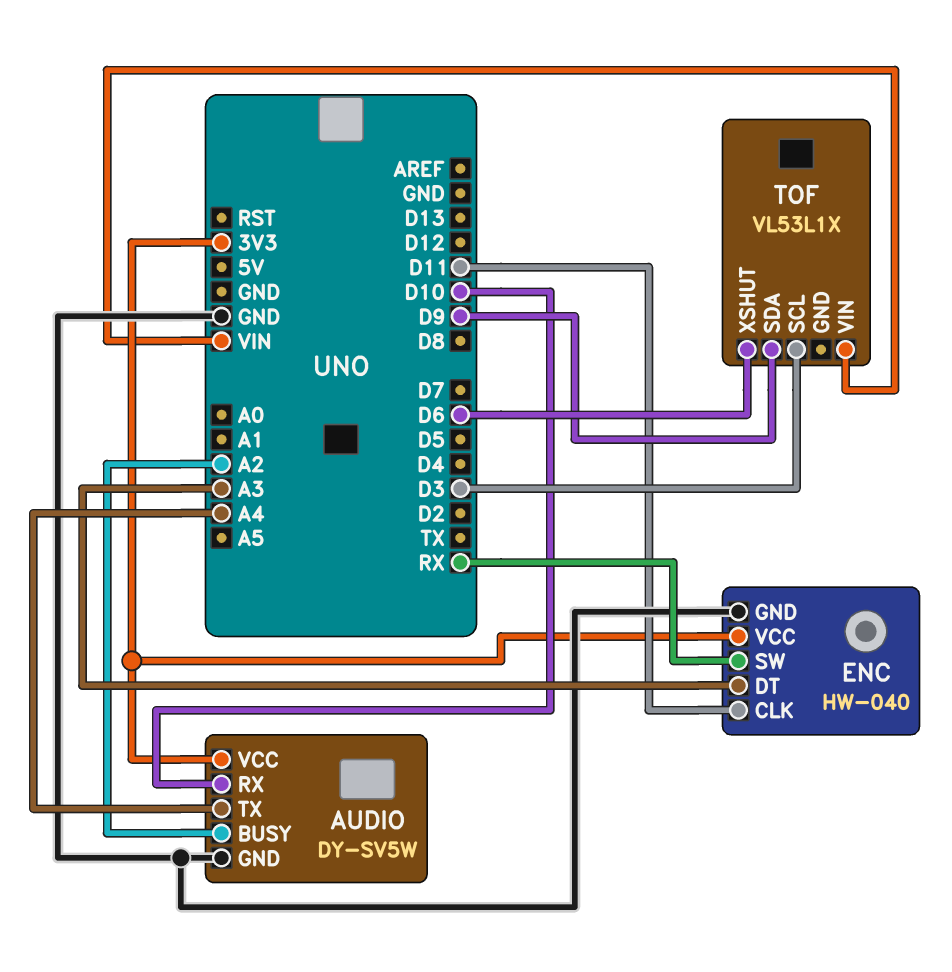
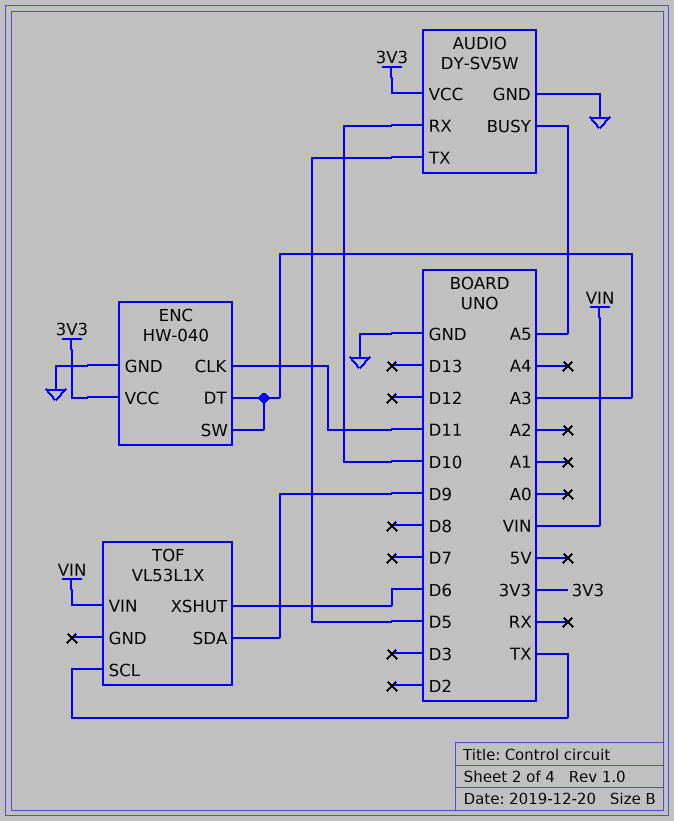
AUDIO pin BUSY: A2 -> A5
AUDIO pin TX: A4 -> D5
ENC pin SW: RX -> A3
TOF pin SCL: D3 -> TX

